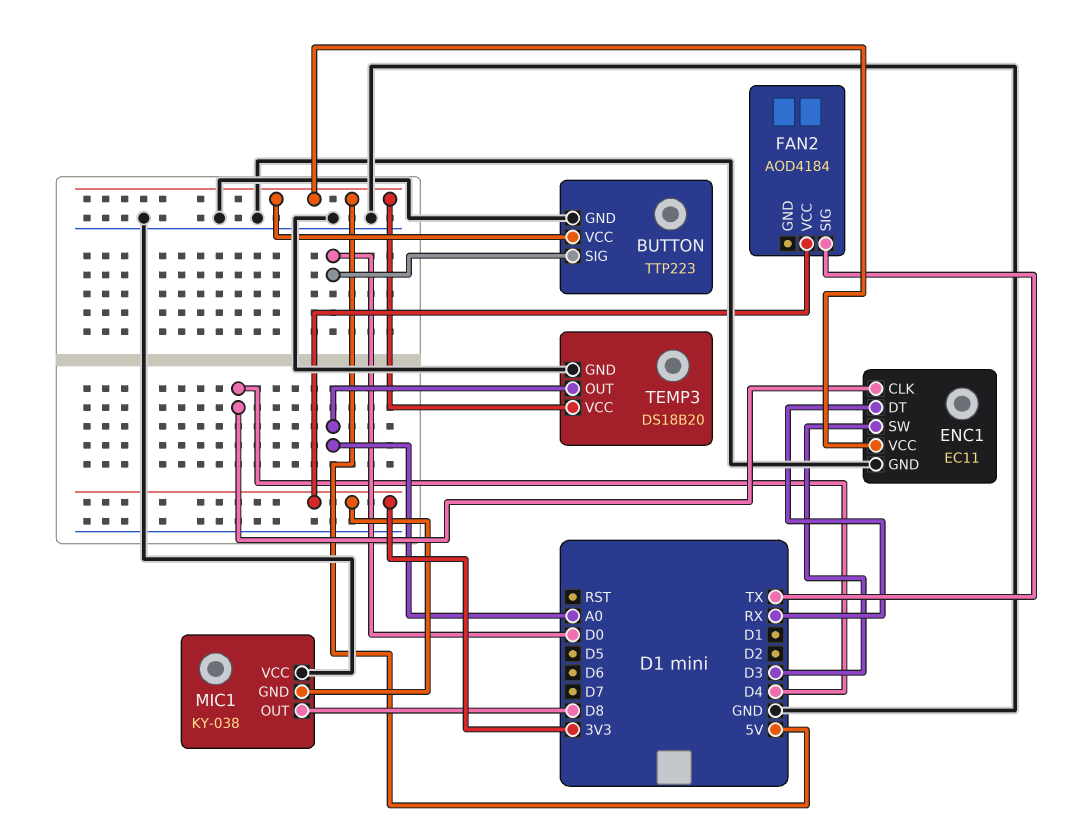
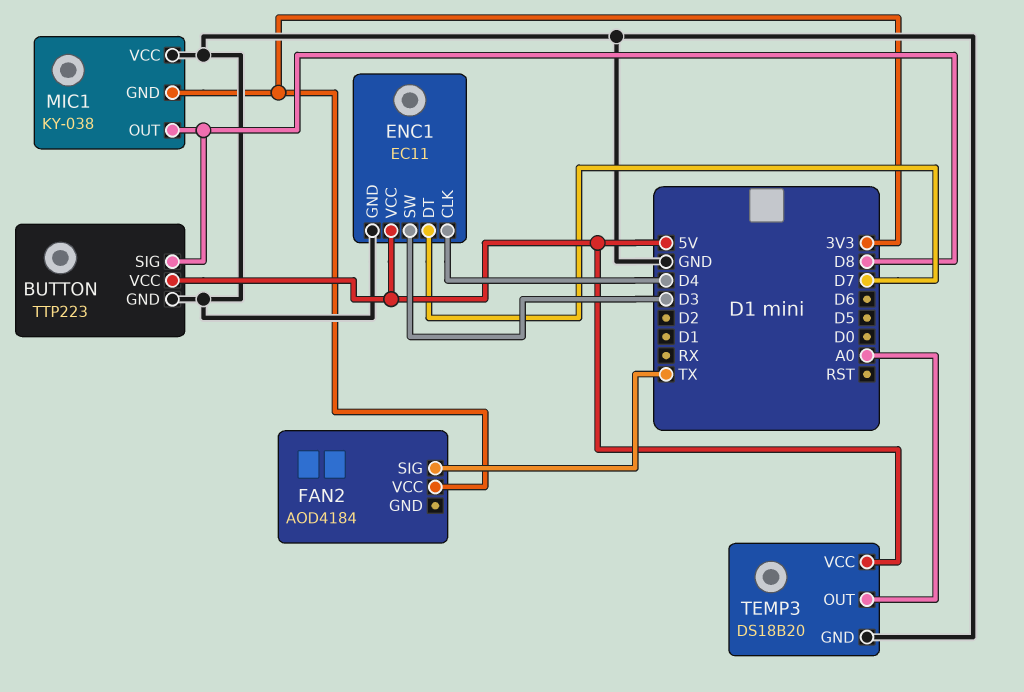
BUTTON pin SIG: D0 -> D8
ENC1 pin DT: RX -> D7

